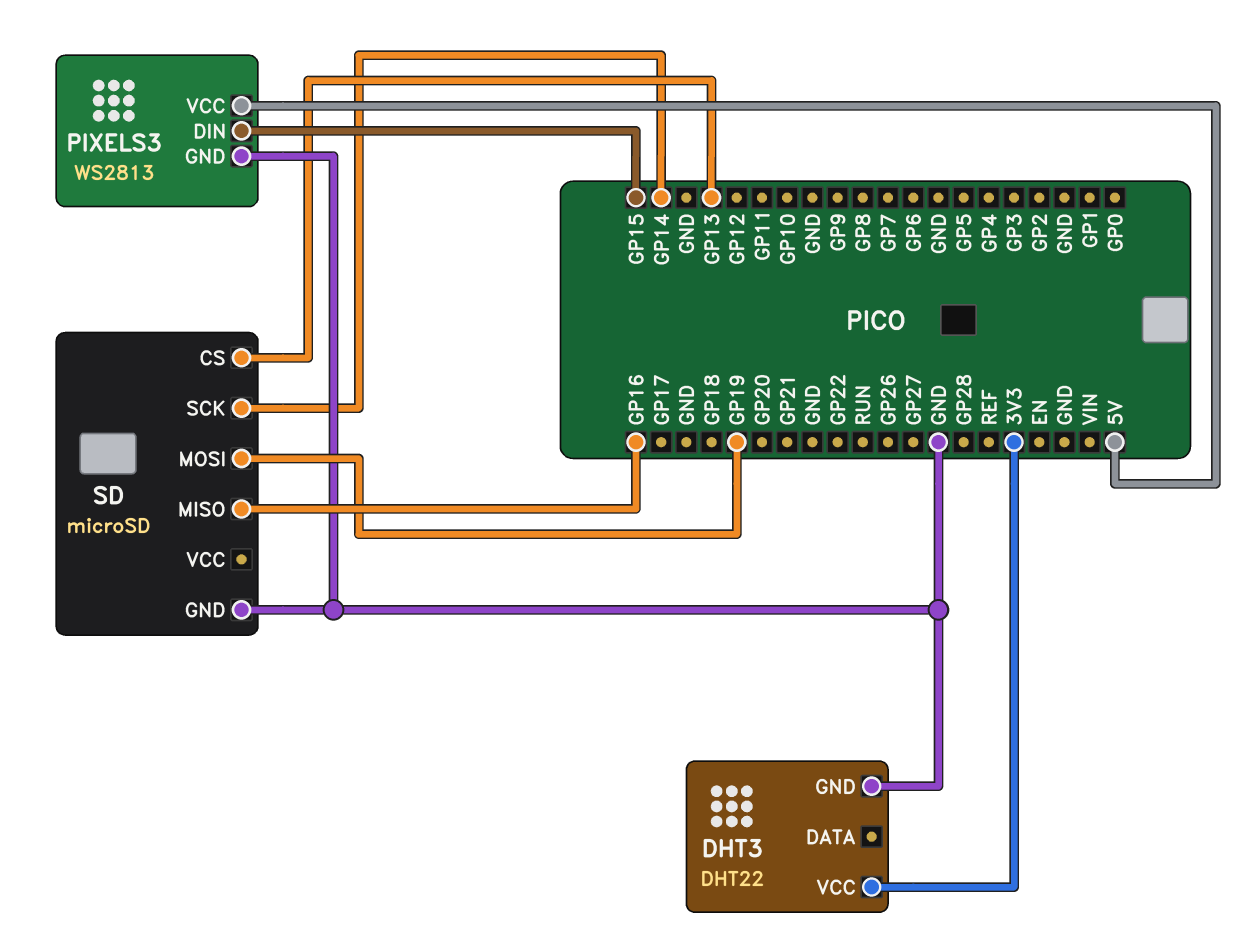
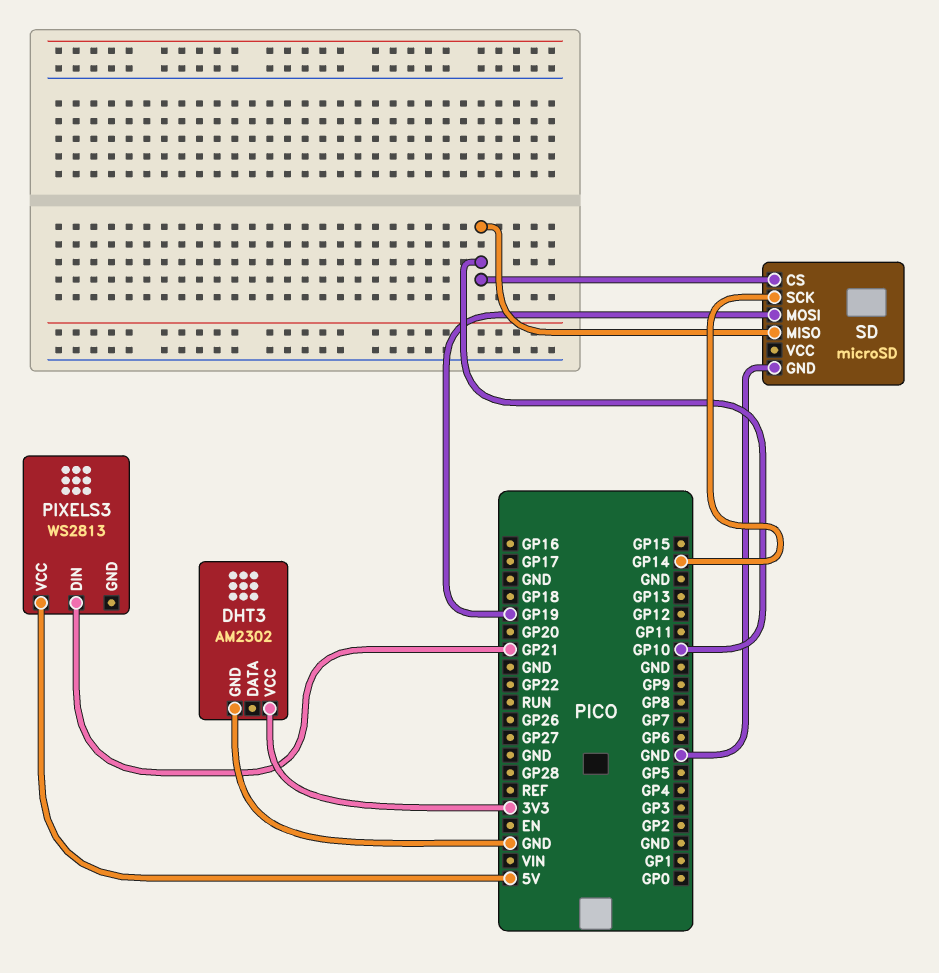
DHT3: DHT22 -> AM2302
PIXELS3 pin DIN: GP15 -> GP21
PIXELS3 pin GND: GND -> none
SD pin CS: GP13 -> GP10
SD pin MISO: GP16 -> GP10

